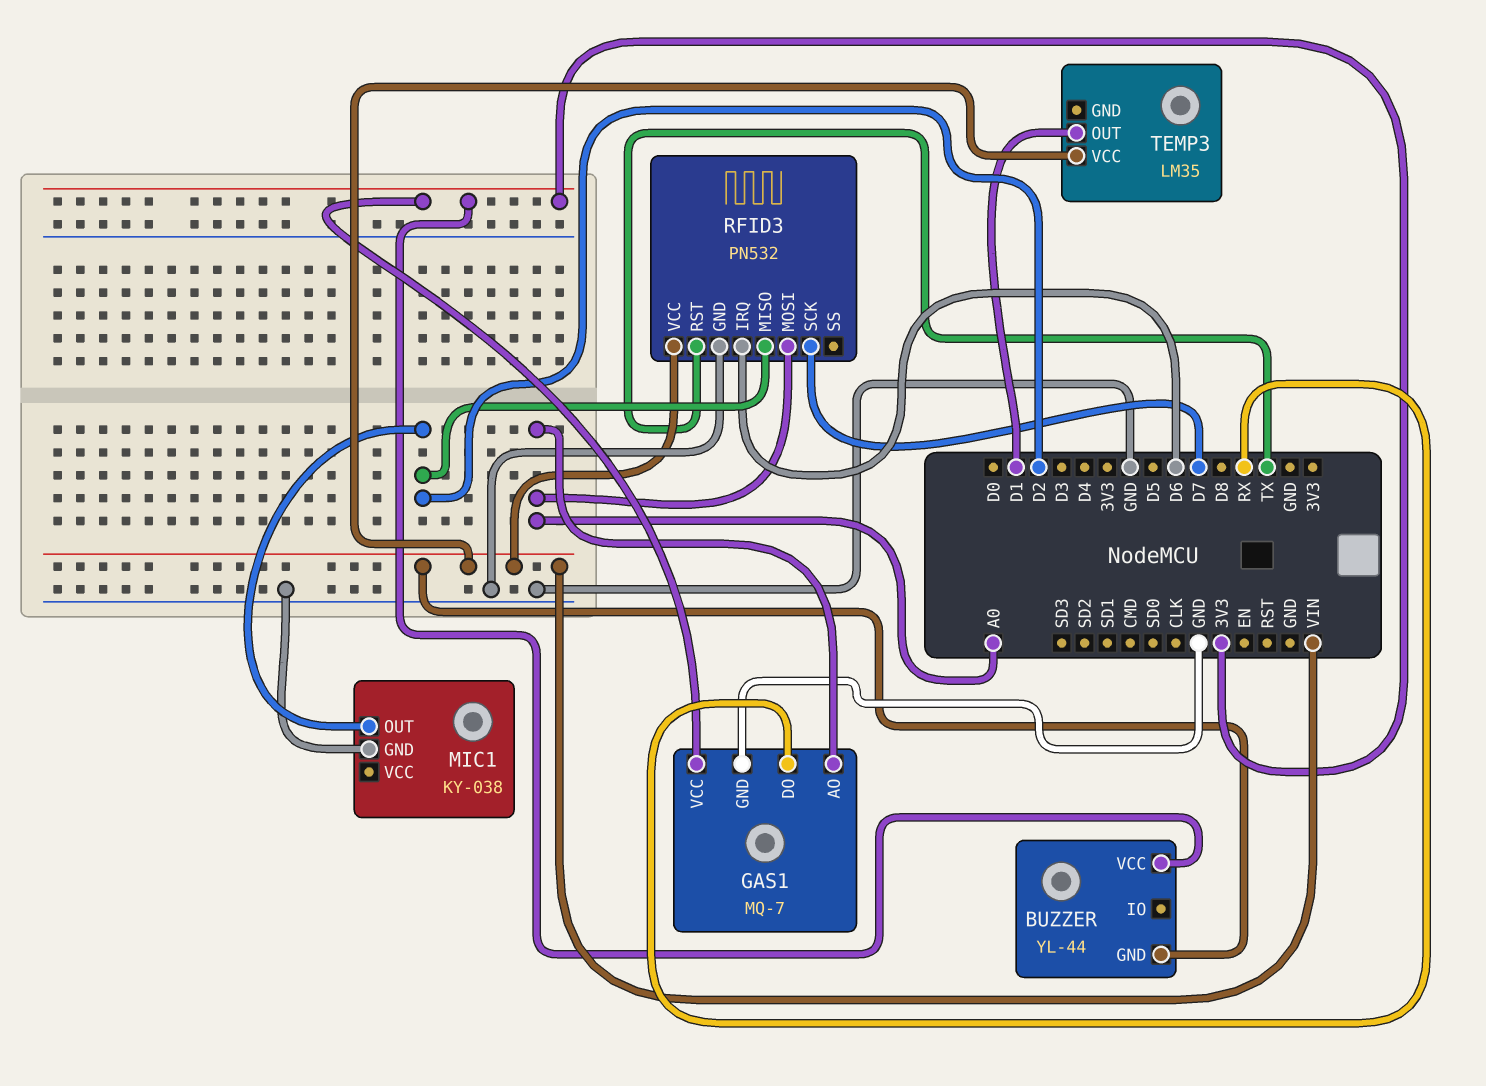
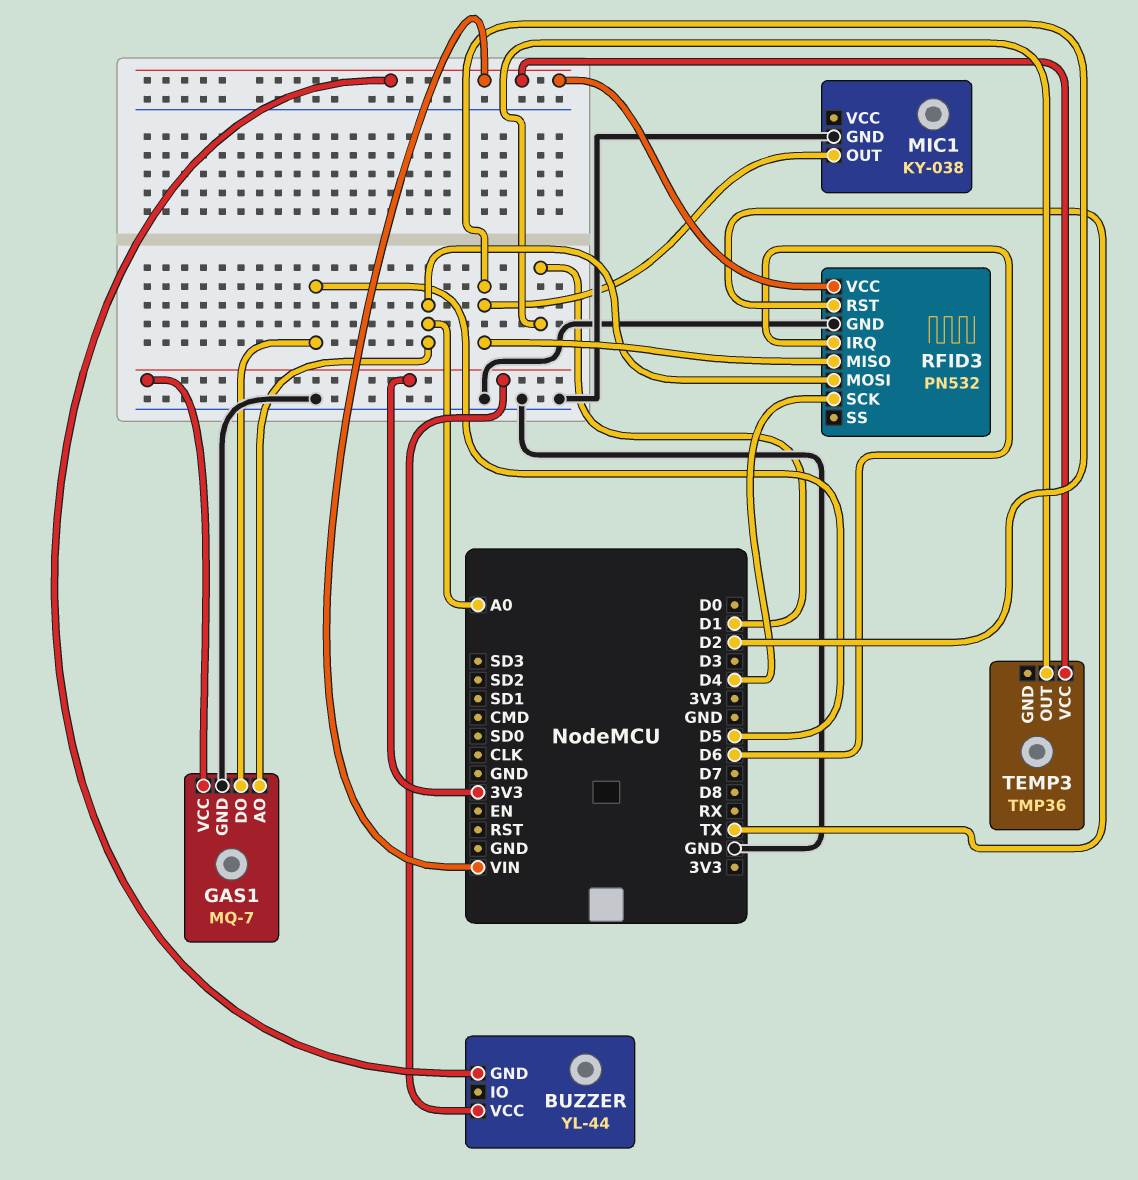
GAS1 pin DO: RX -> D5
RFID3 pin SCK: D7 -> D4
TEMP3: LM35 -> TMP36

